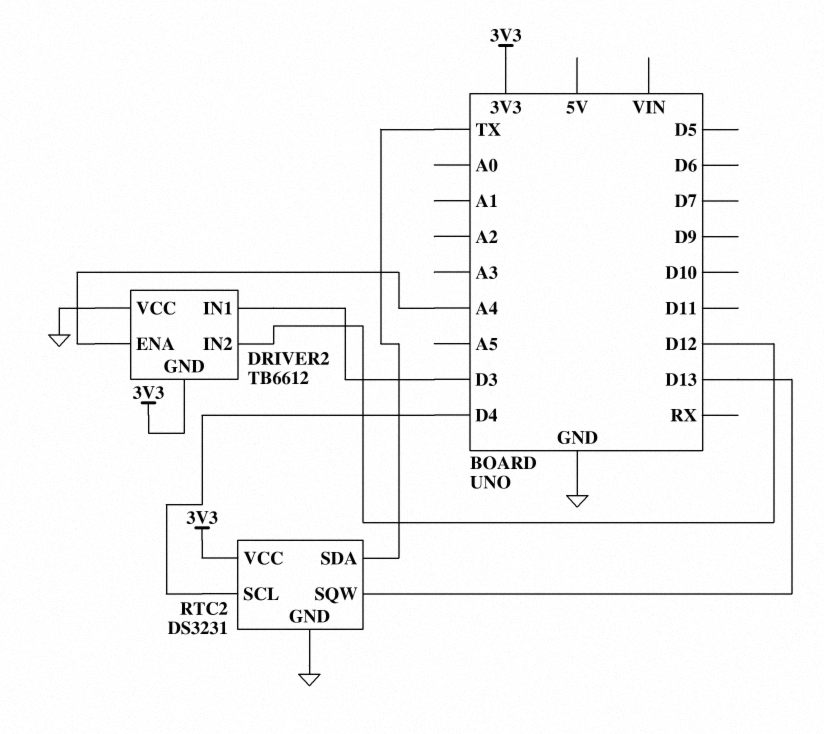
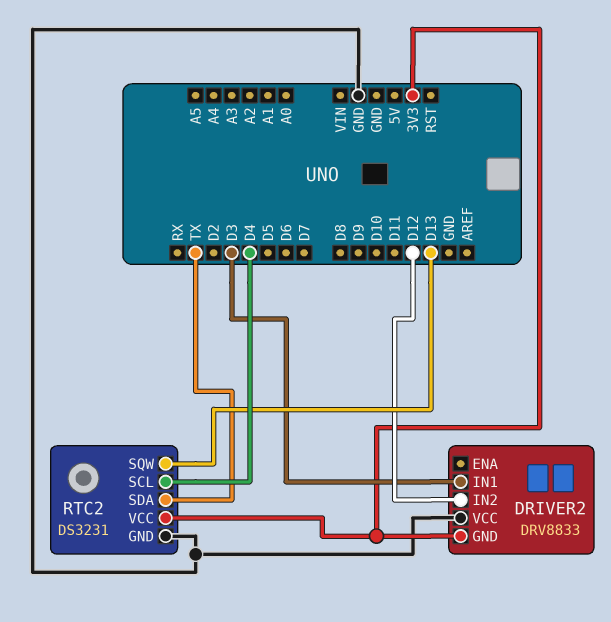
DRIVER2: TB6612 -> DRV8833
DRIVER2 pin ENA: A4 -> none

